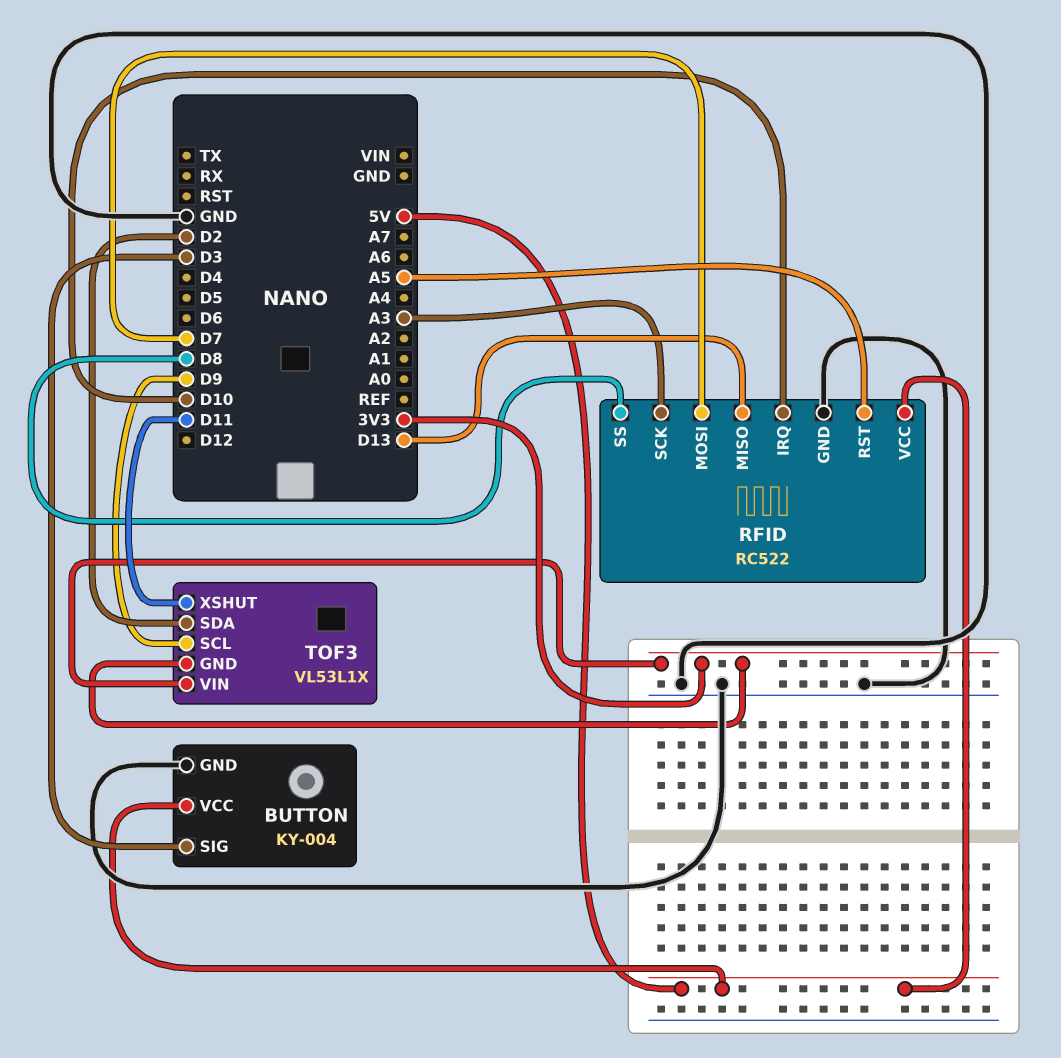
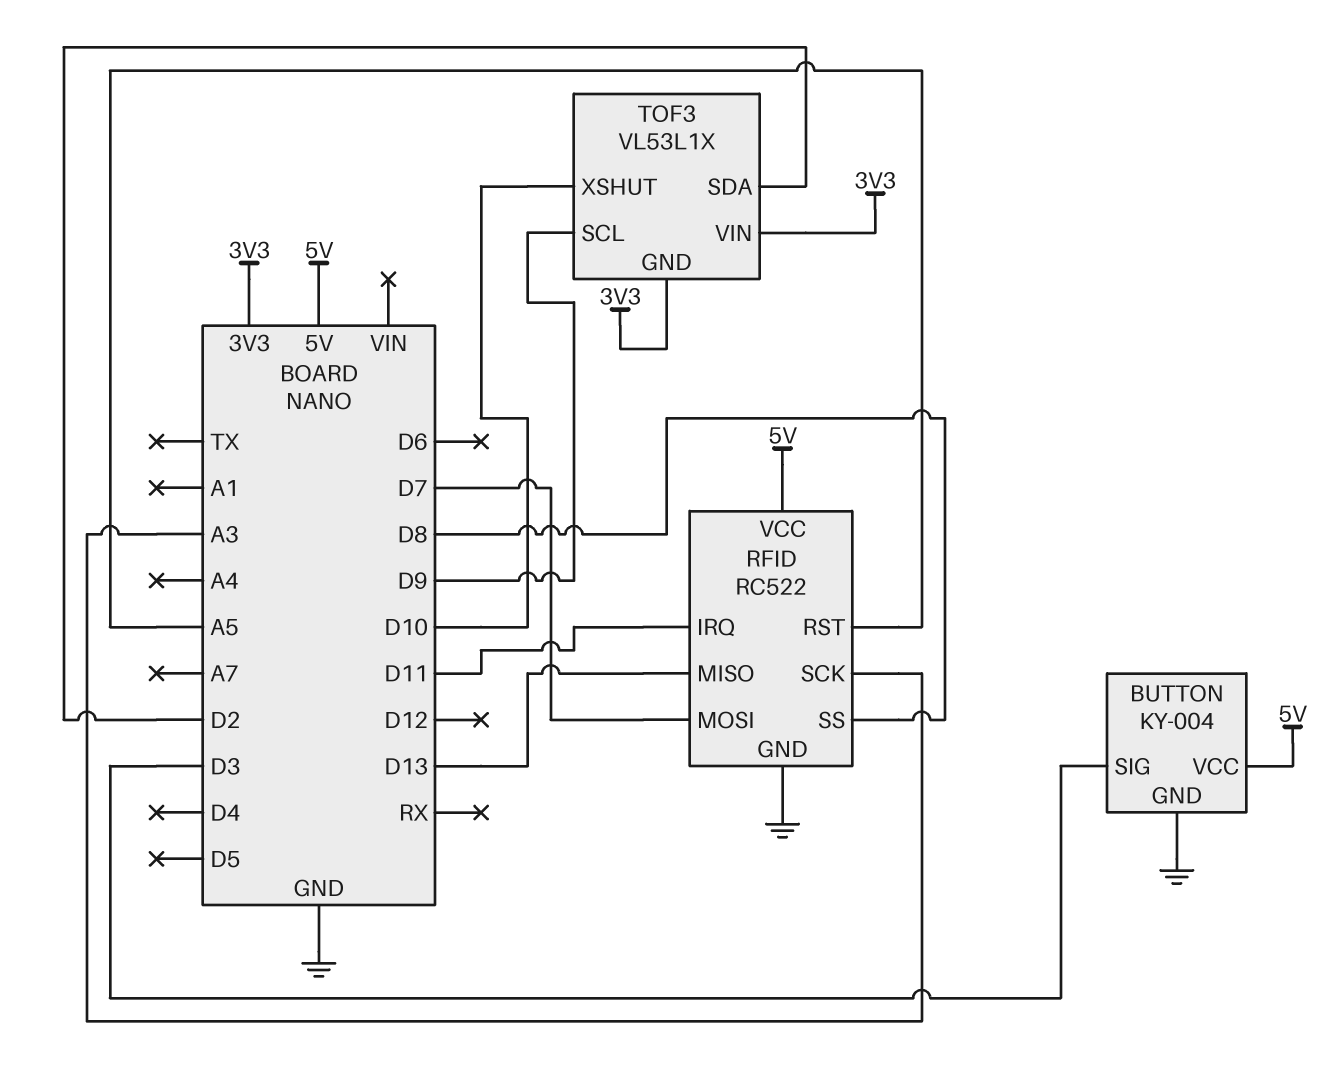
RFID pin IRQ: D10 -> D11
TOF3 pin XSHUT: D11 -> D10

